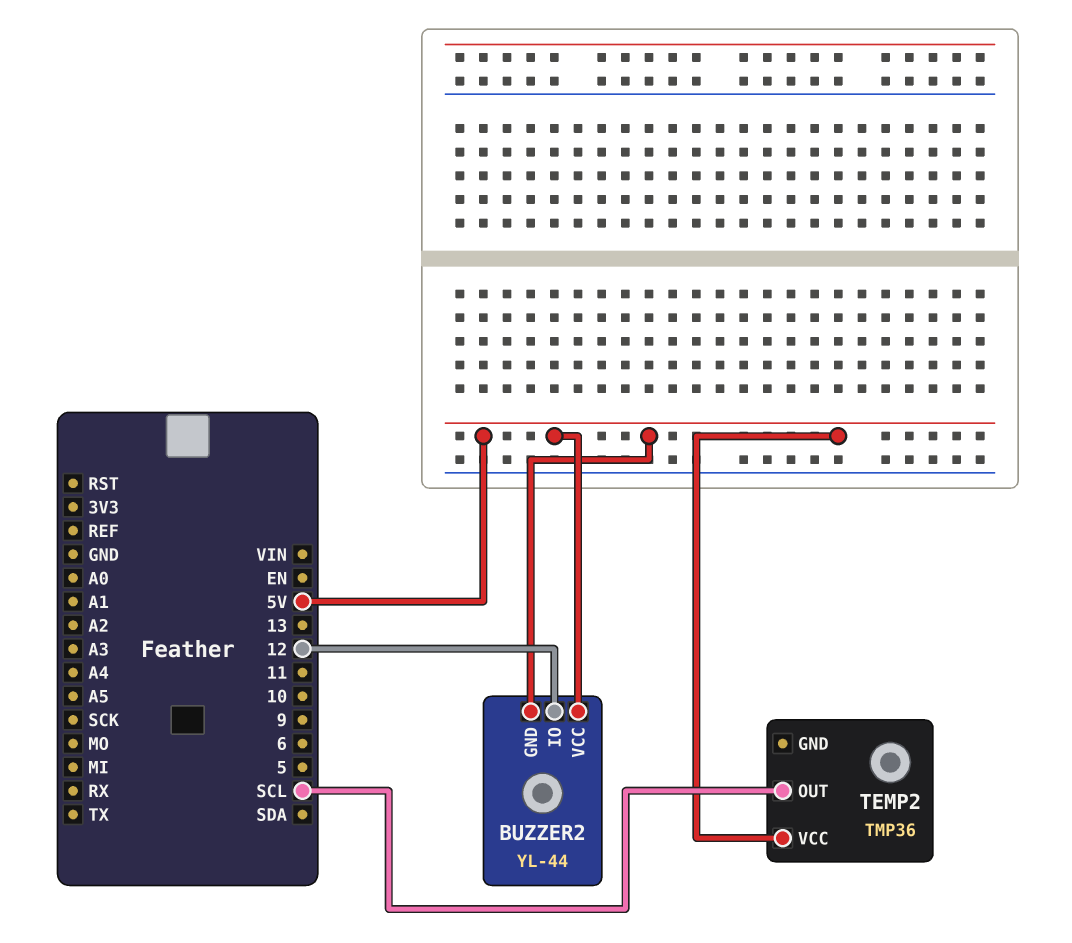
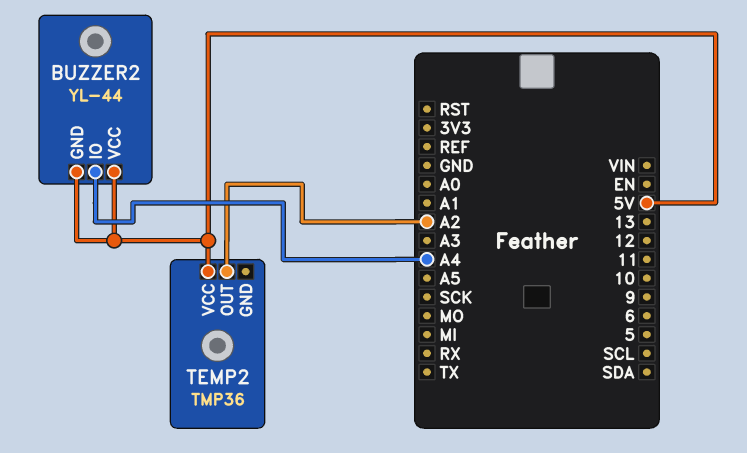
BUZZER2 pin IO: 12 -> A4
TEMP2 pin OUT: SCL -> A2

